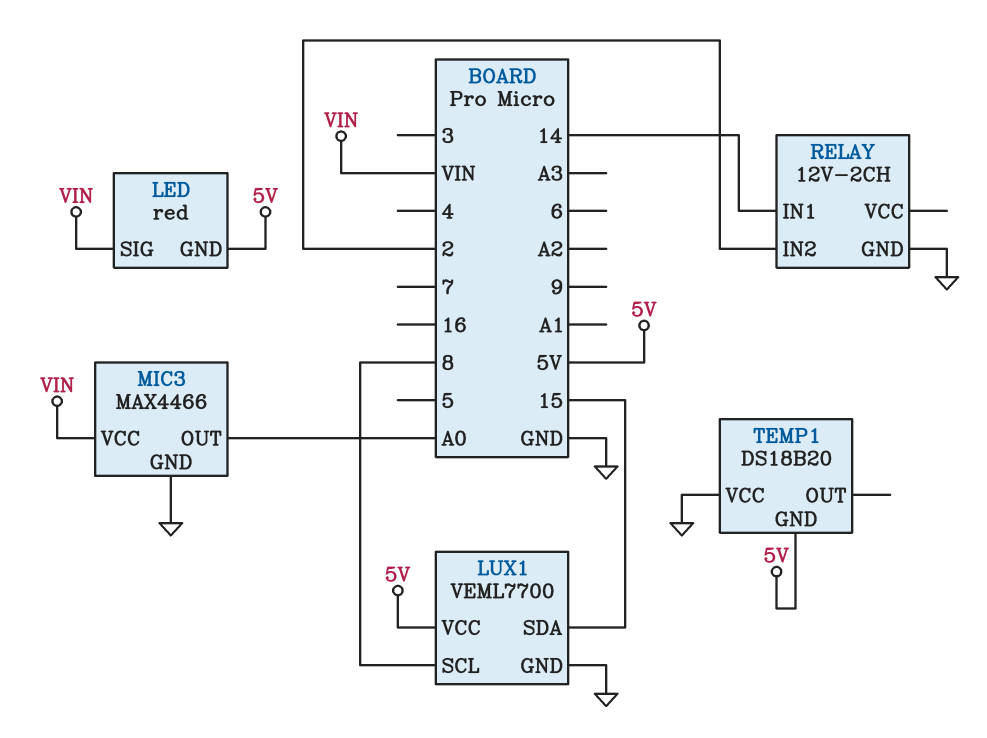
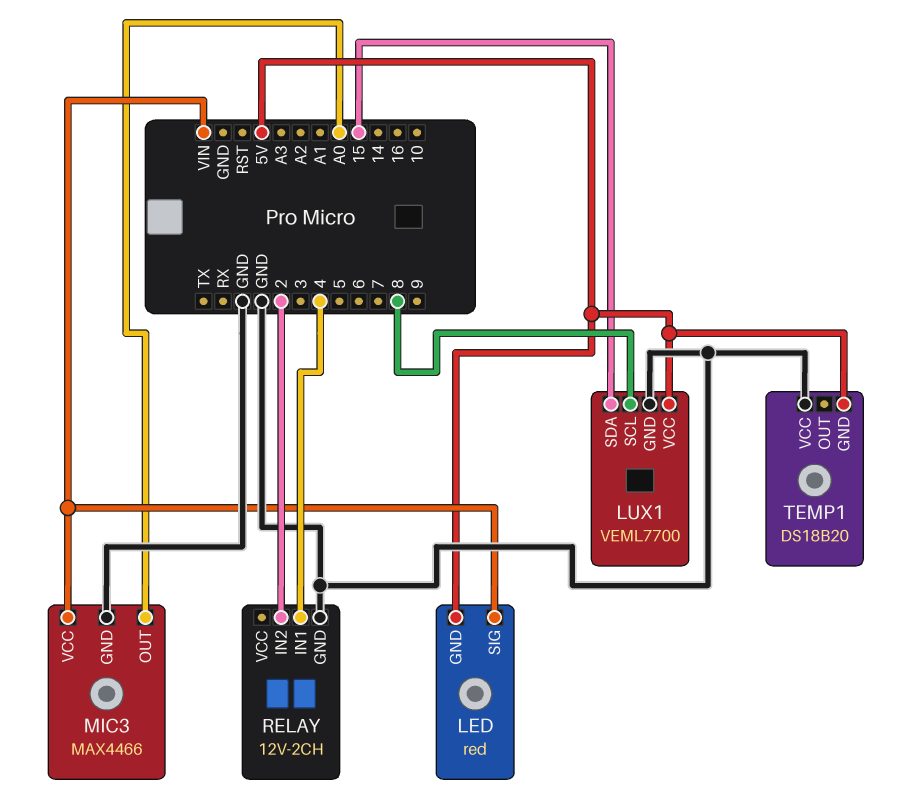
RELAY pin IN1: 14 -> 4

